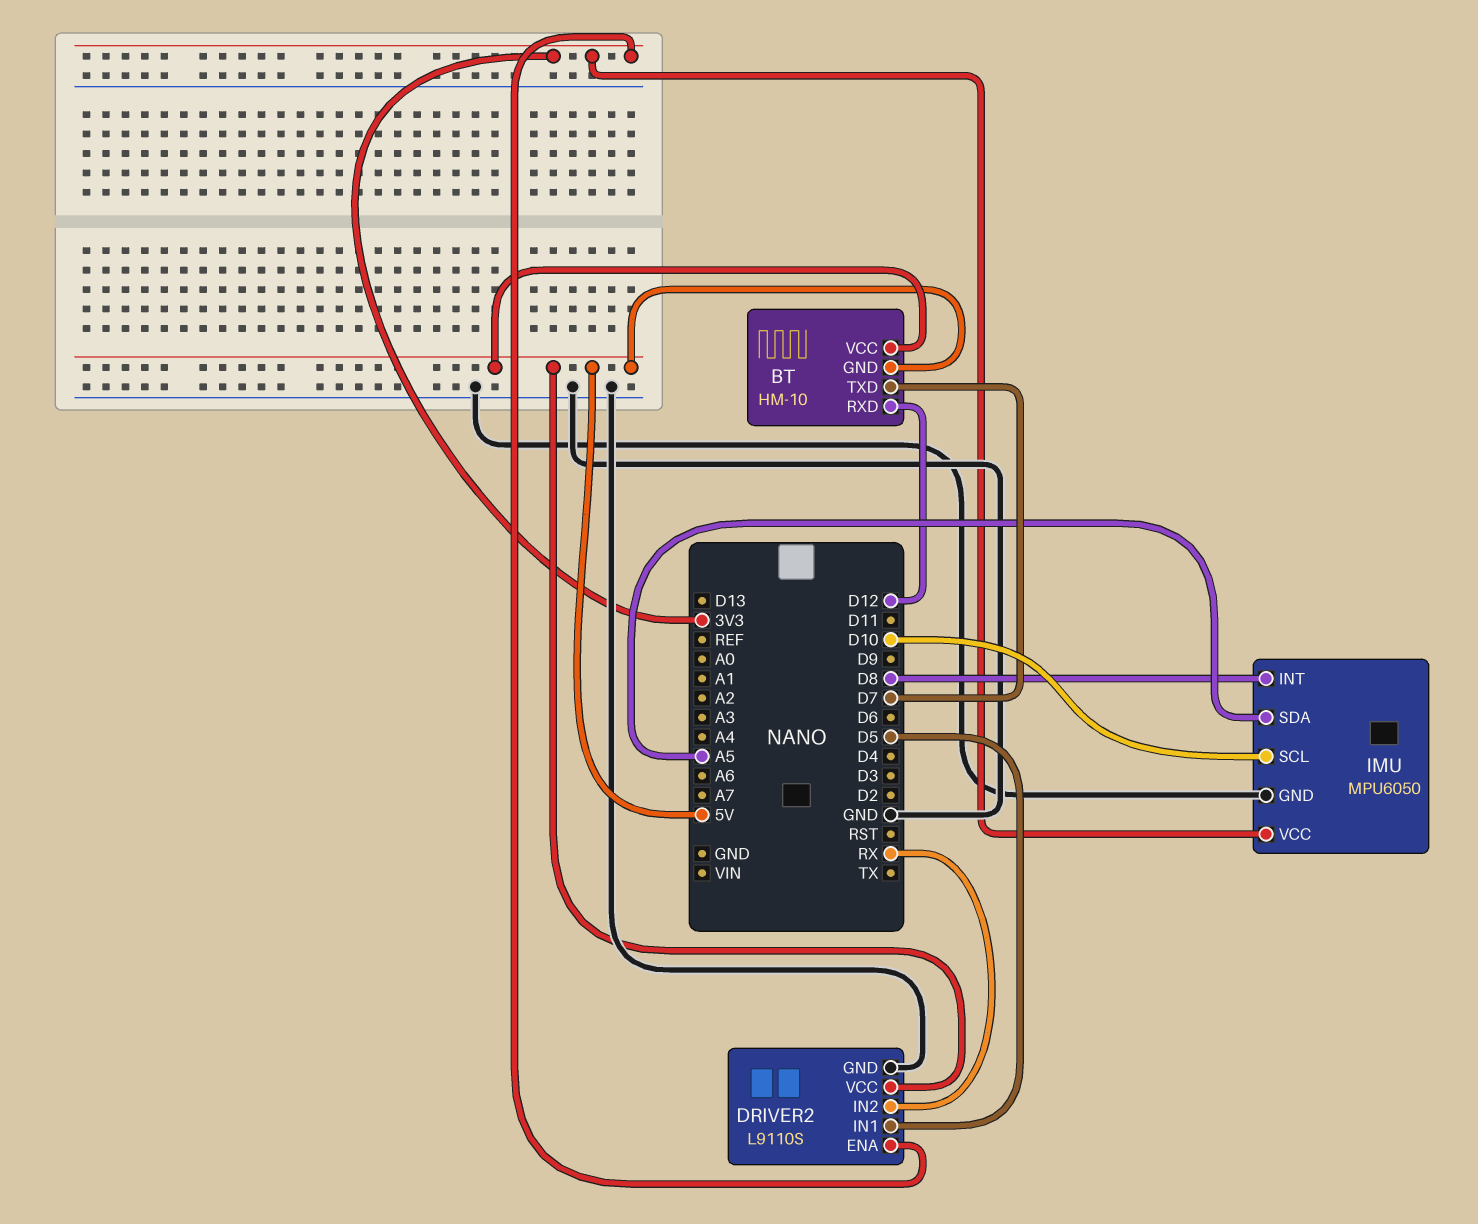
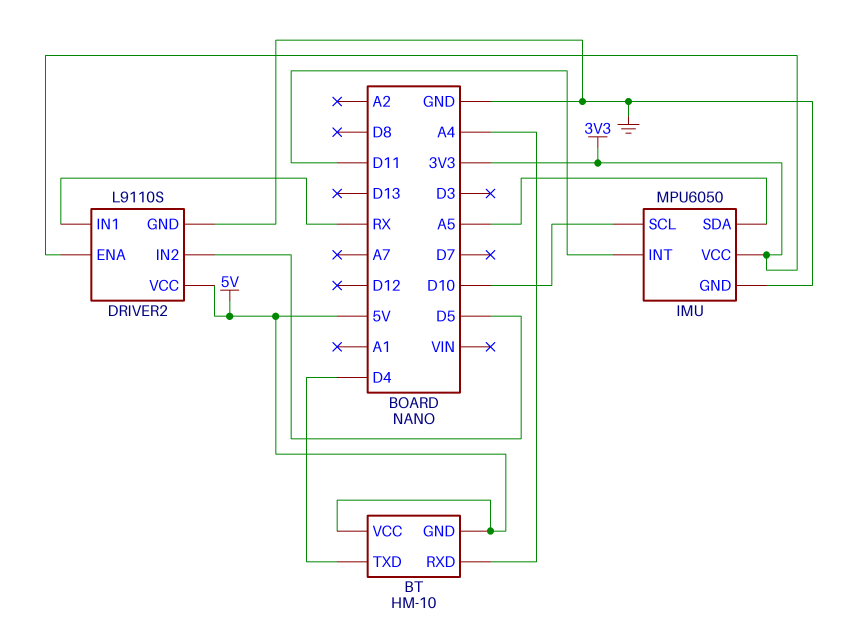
BT pin RXD: D12 -> A4
BT pin TXD: D7 -> D4
DRIVER2 pin IN1: D5 -> RX
DRIVER2 pin IN2: RX -> D5
IMU pin INT: D8 -> D11

